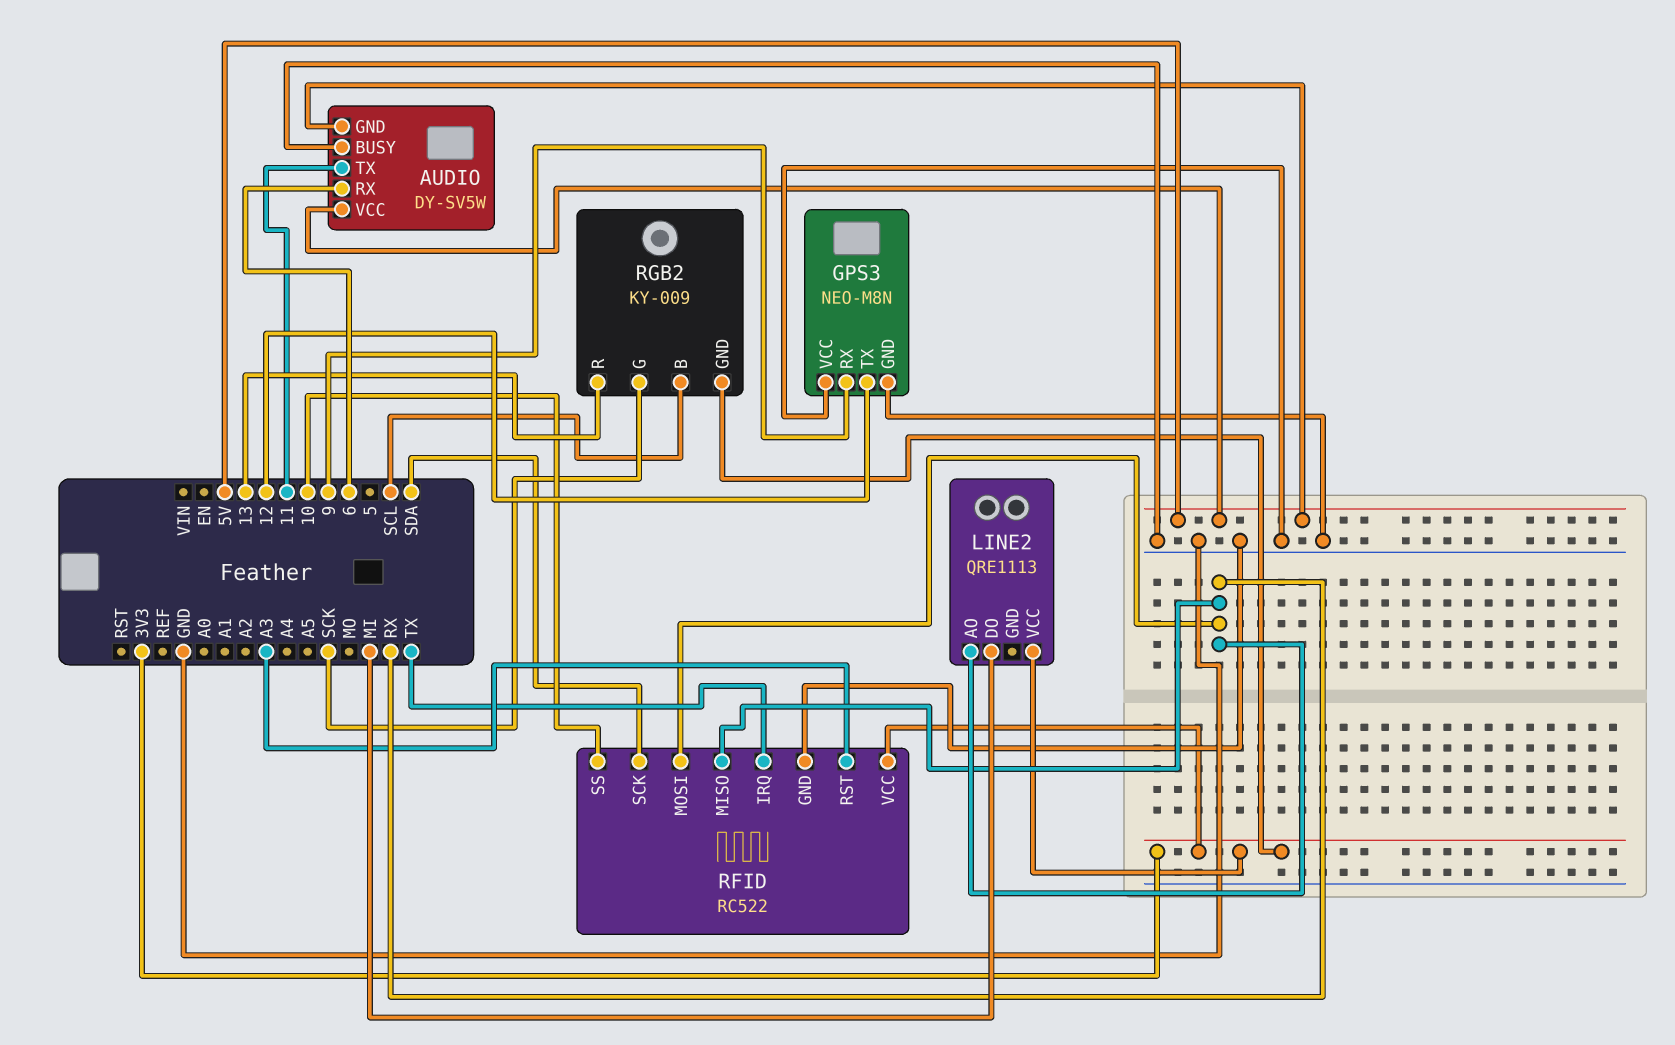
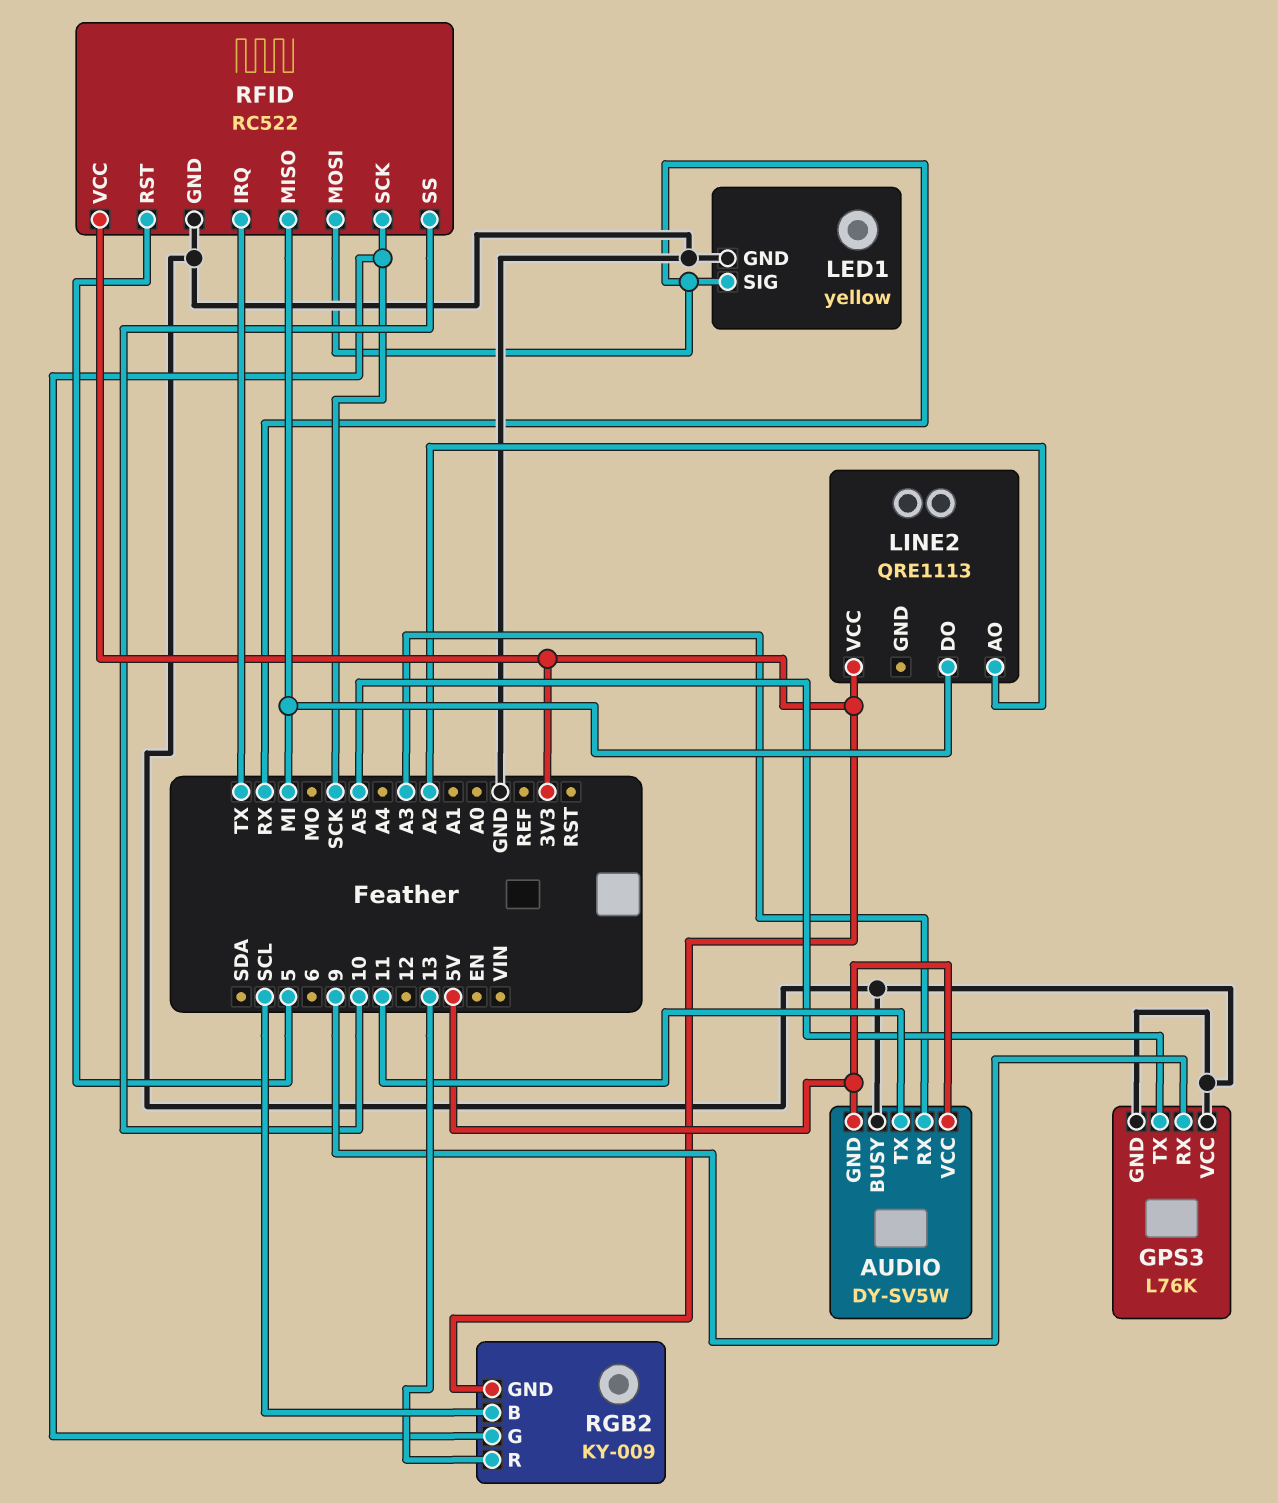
AUDIO pin RX: 6 -> A3
GPS3: NEO-M8N -> L76K
GPS3 pin TX: 12 -> A5
LED1: none -> yellow
LED1 pin GND: none -> GND
LED1 pin SIG: none -> RX
LINE2 pin AO: RX -> A2
RFID pin MISO: RX -> MI
RFID pin RST: A3 -> 5
RFID pin SCK: SDA -> SCK

